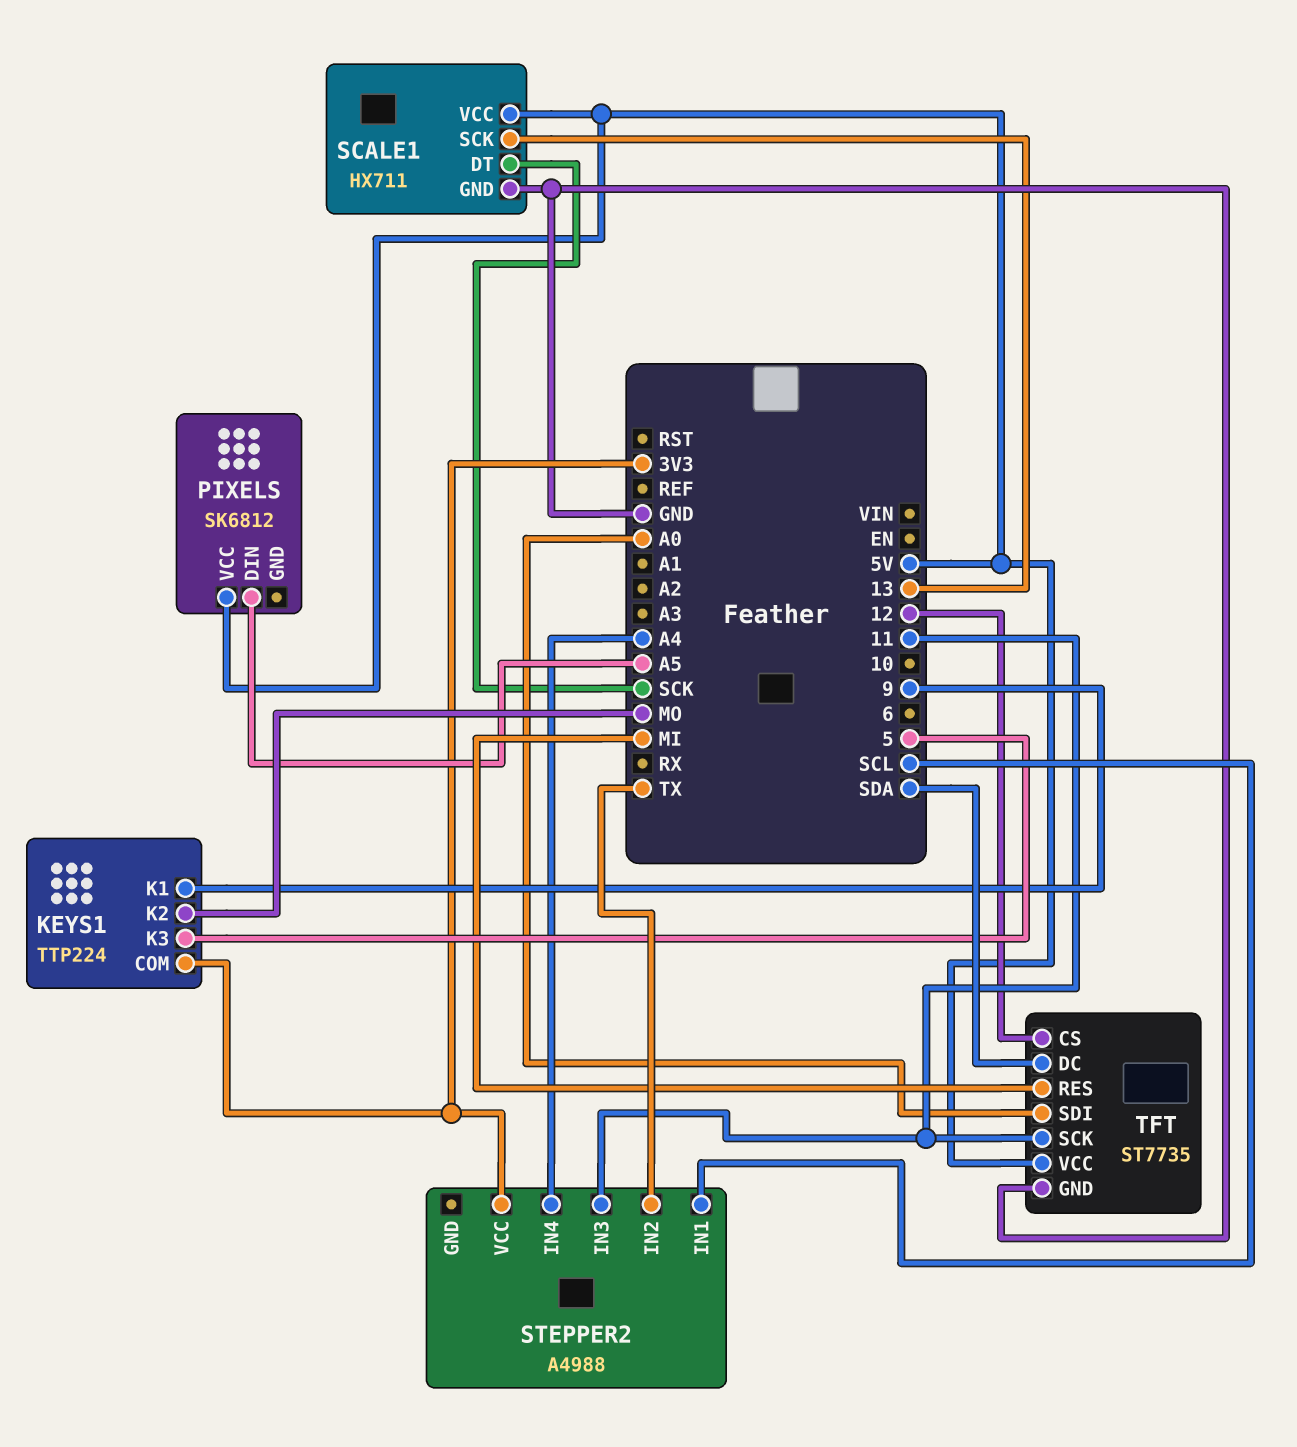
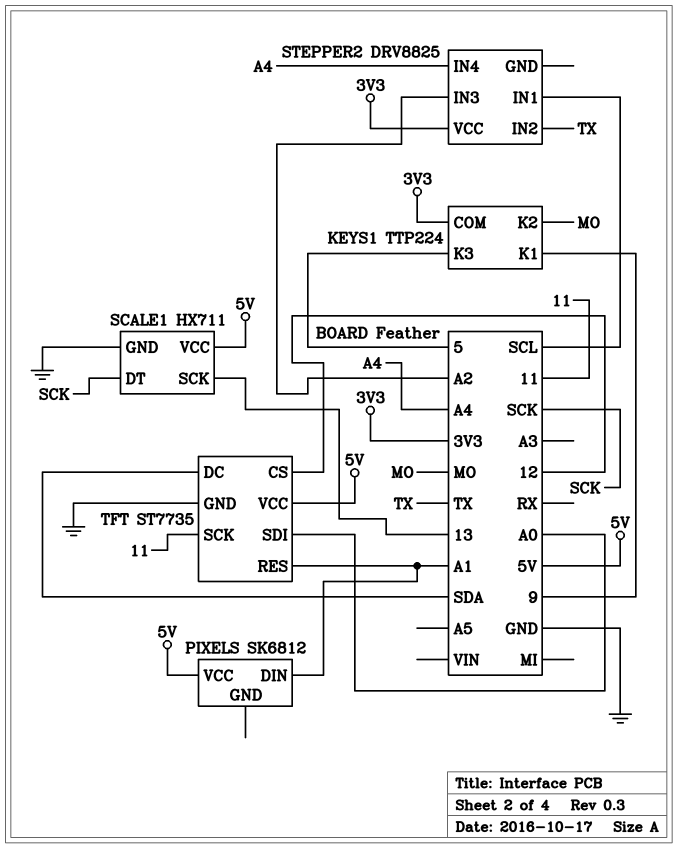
PIXELS pin DIN: A5 -> A1
STEPPER2: A4988 -> DRV8825
STEPPER2 pin IN3: 11 -> A2
TFT pin RES: MI -> A1

